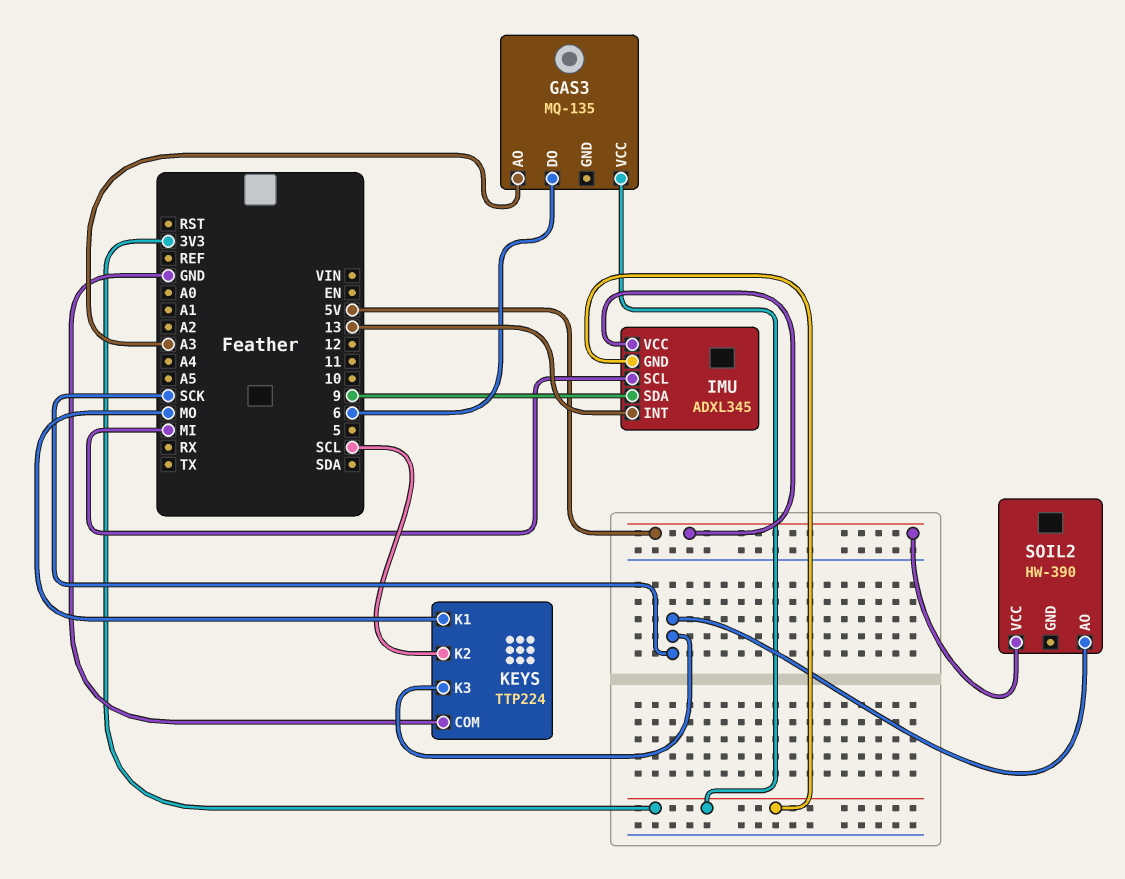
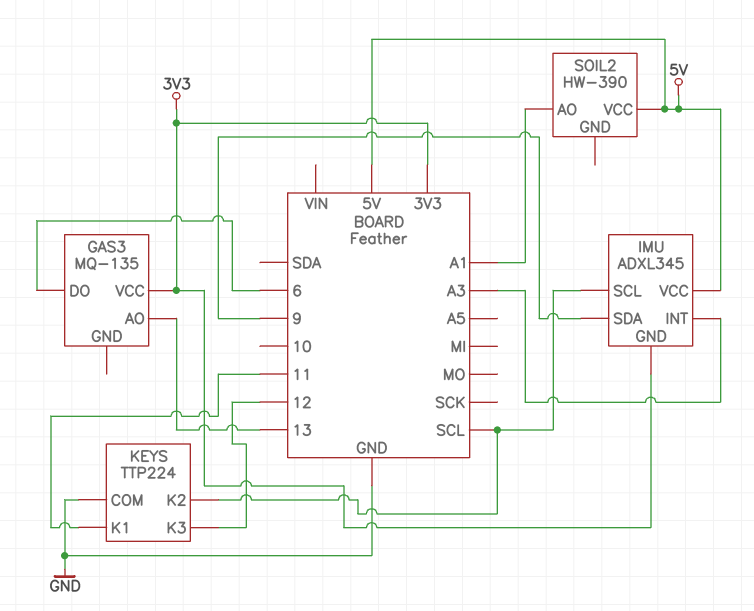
GAS3 pin AO: A3 -> 13
IMU pin INT: 13 -> A3
IMU pin SCL: MI -> SCL
KEYS pin K1: MO -> 11
KEYS pin K3: SCK -> 12
SOIL2 pin AO: SCK -> A1

